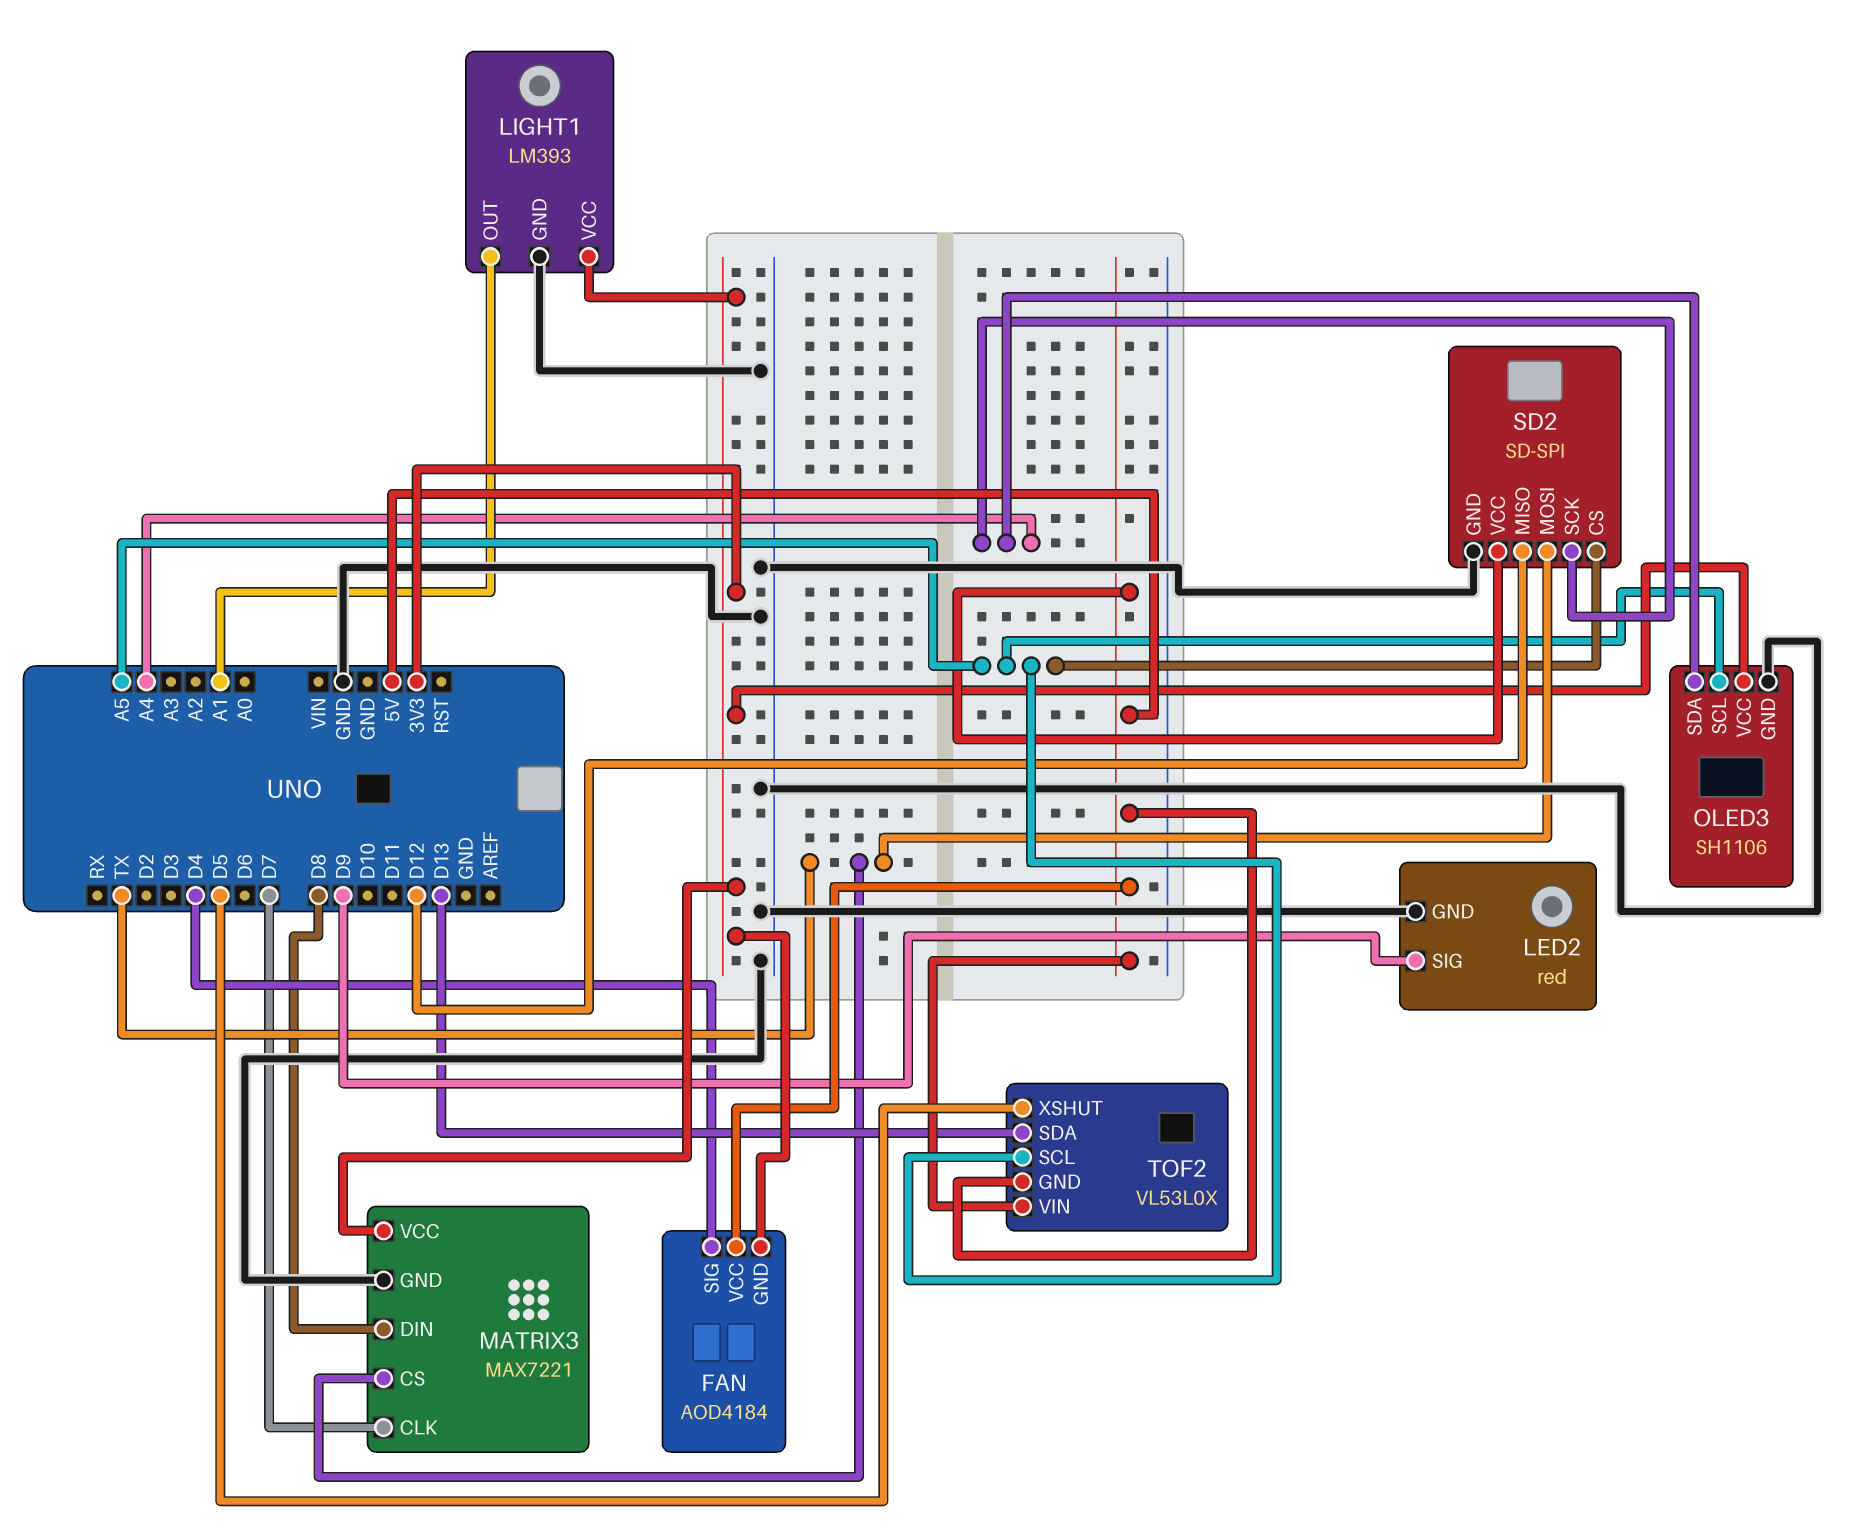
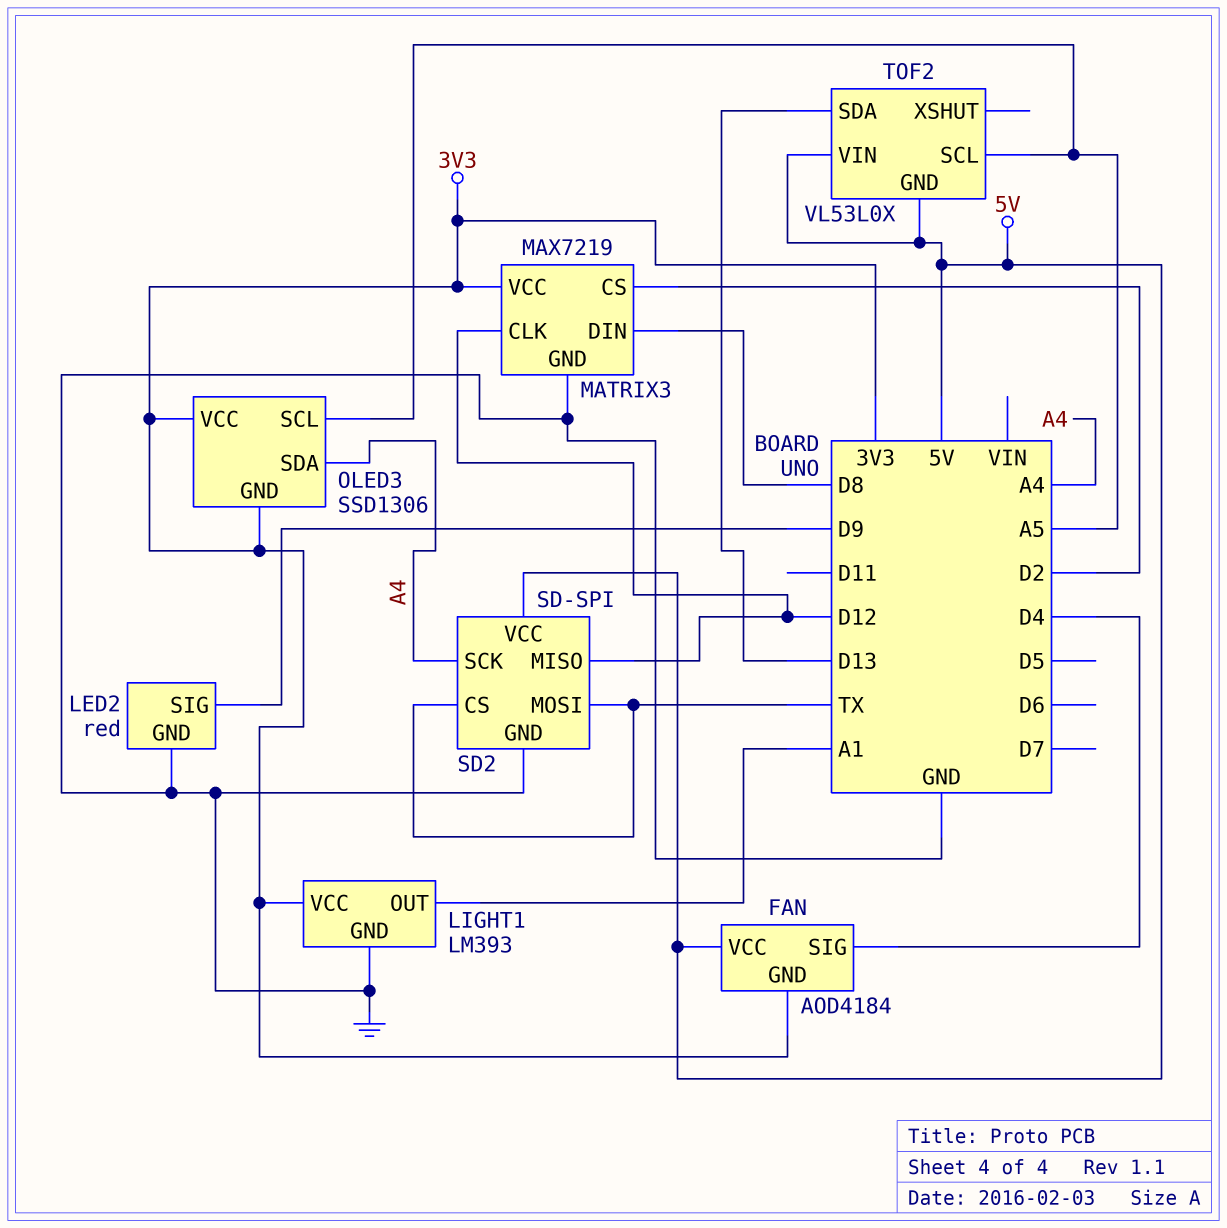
MATRIX3: MAX7221 -> MAX7219
MATRIX3 pin CLK: D7 -> D12
MATRIX3 pin CS: TX -> D2
OLED3: SH1106 -> SSD1306
OLED3 pin GND: GND -> 3V3
SD2 pin CS: A5 -> TX
TOF2 pin XSHUT: D5 -> none

